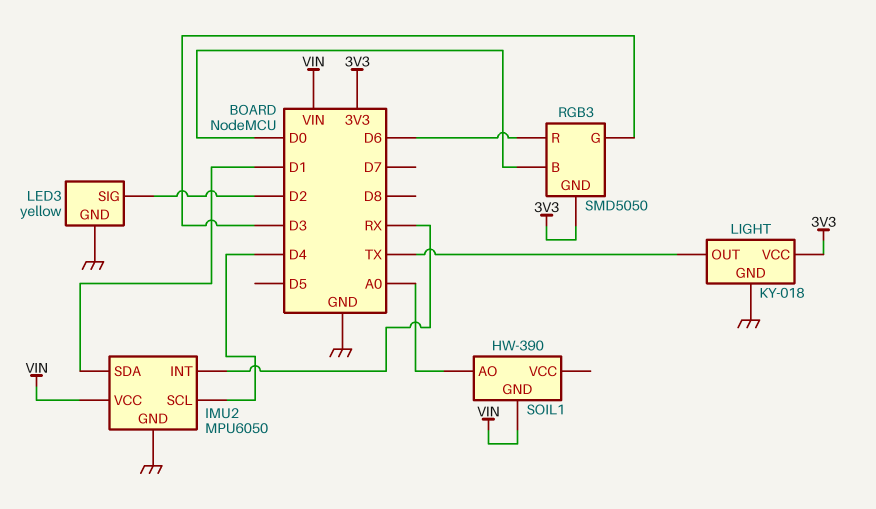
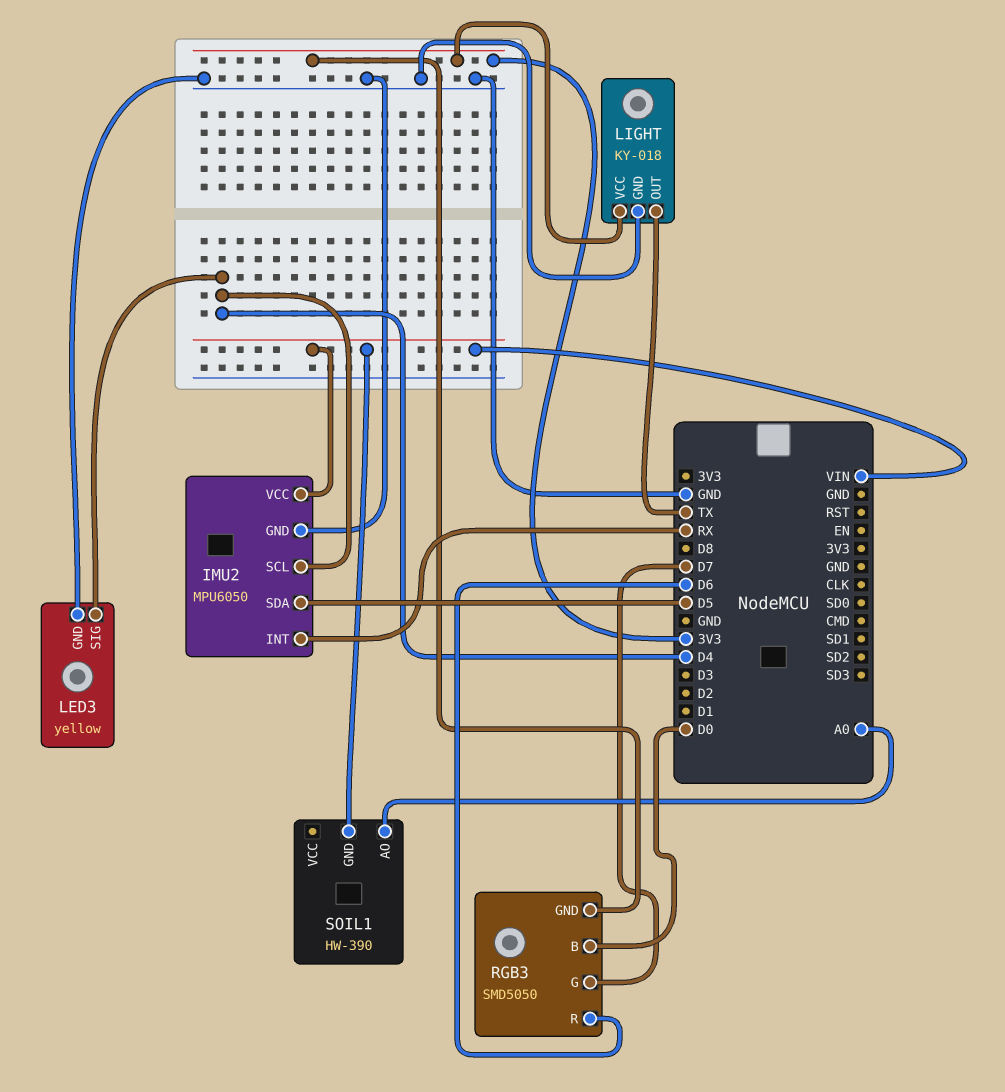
IMU2 pin SDA: D1 -> D5
LED3 pin SIG: D2 -> D4
RGB3 pin G: D3 -> D7

